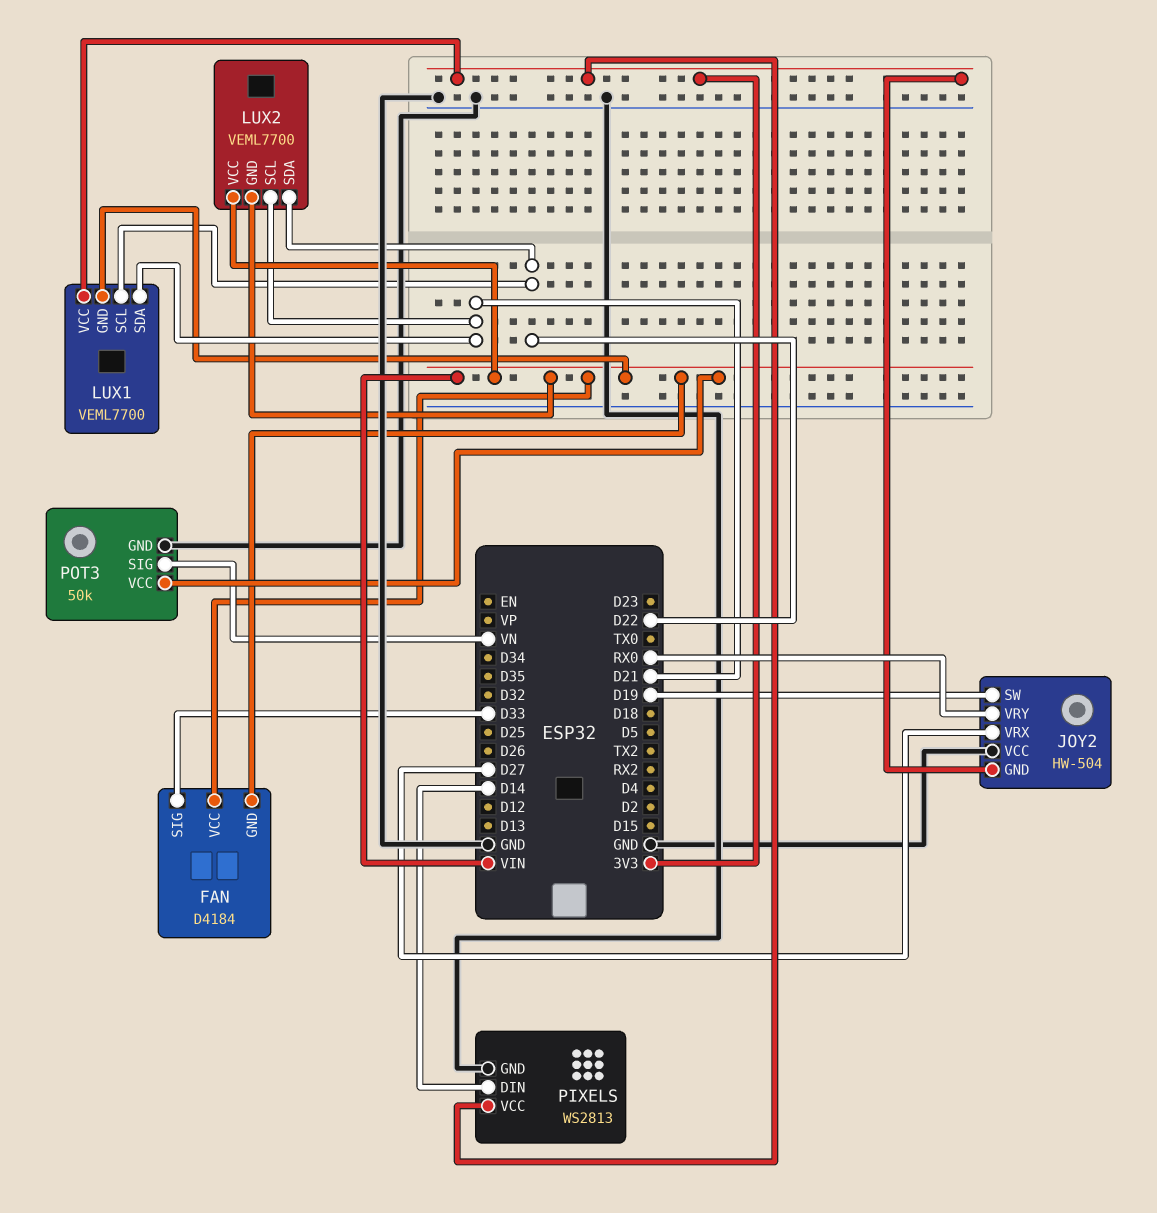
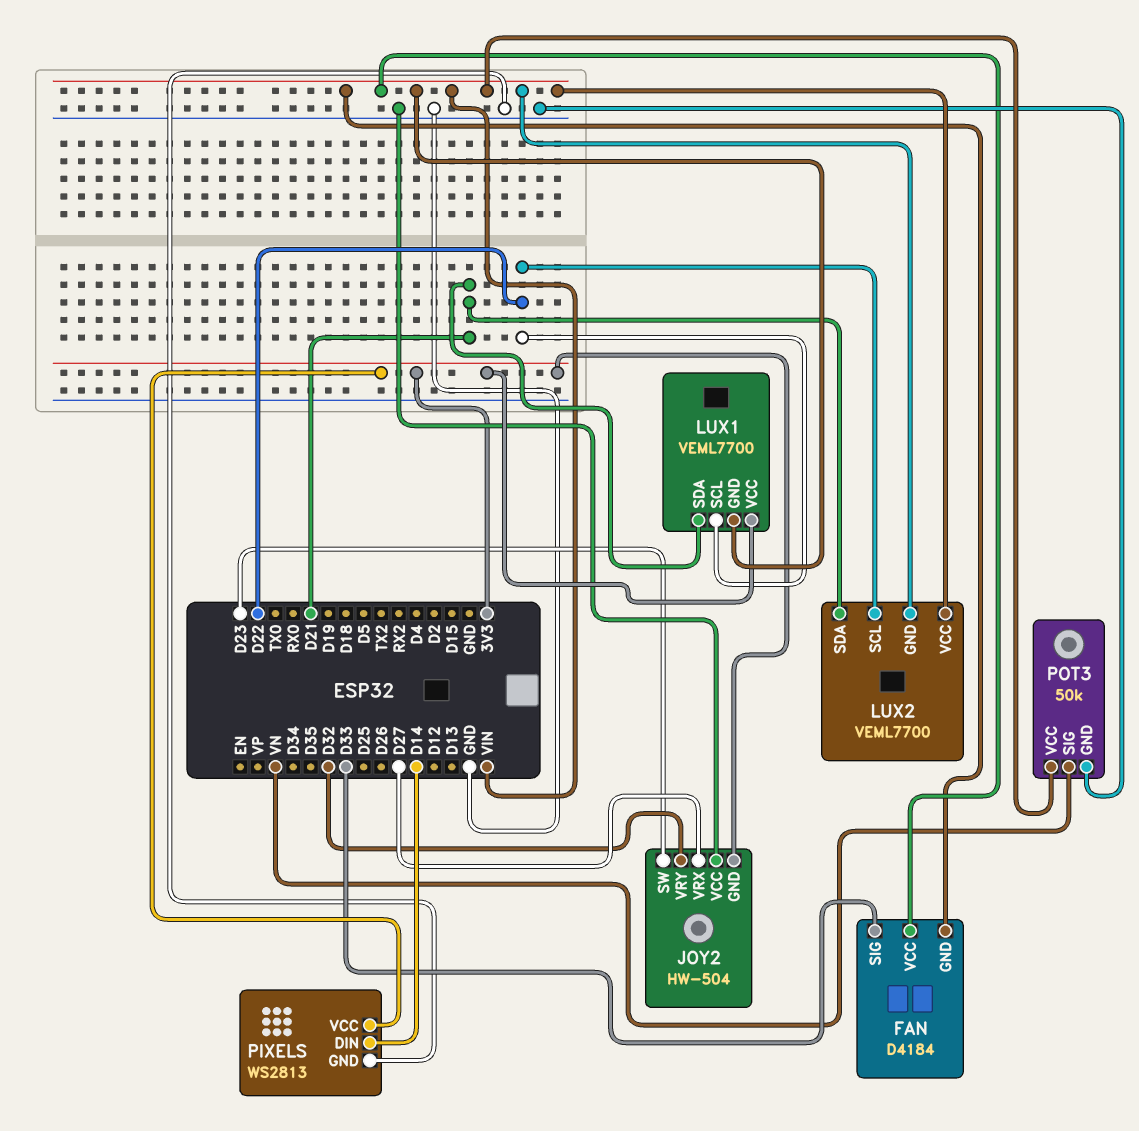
JOY2 pin SW: D19 -> D23
JOY2 pin VRY: RX0 -> D32
LUX2 pin SCL: D21 -> D22
LUX2 pin SDA: D22 -> D21

